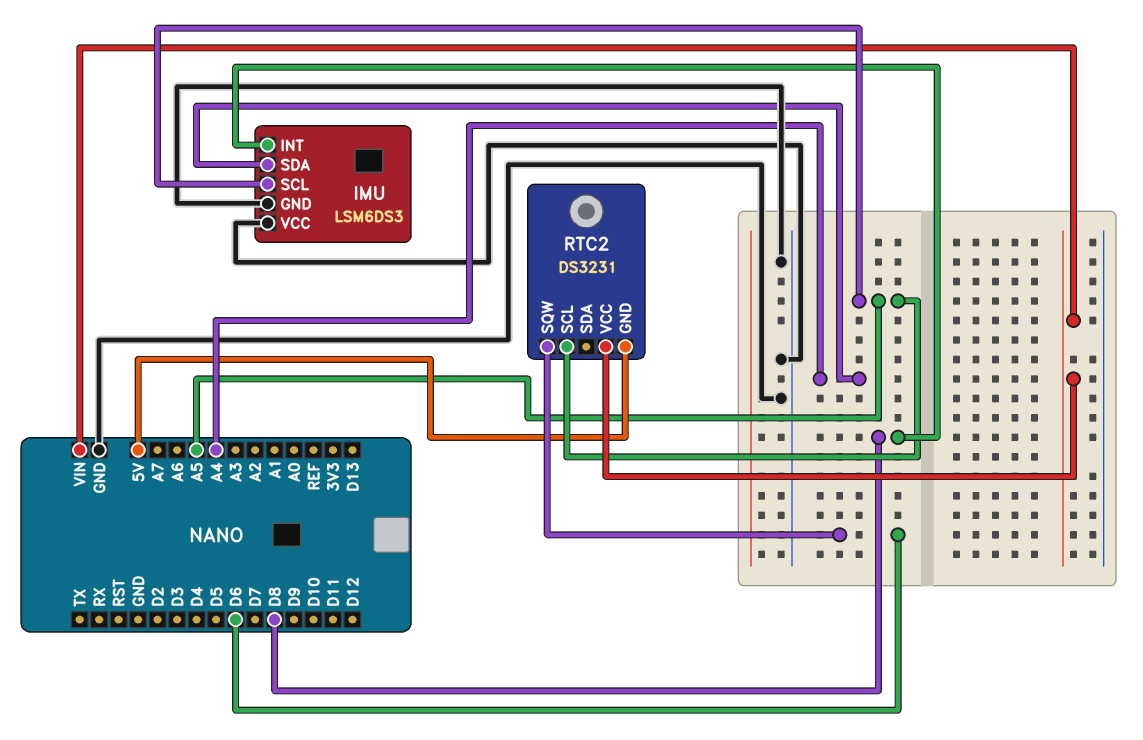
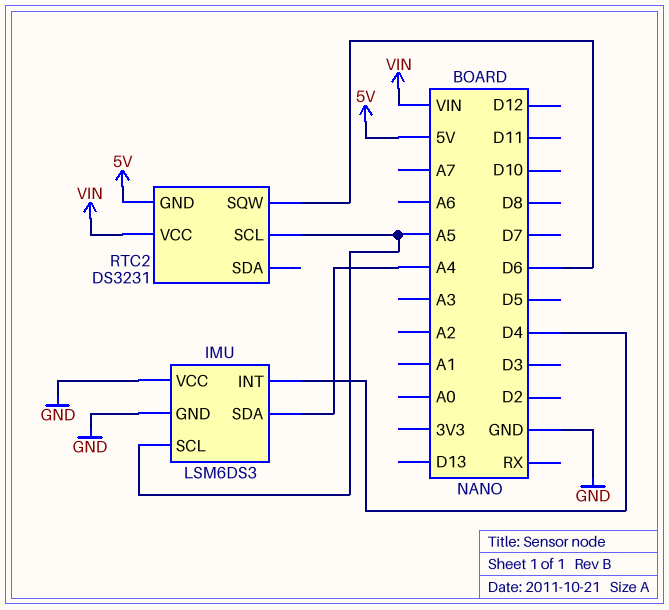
IMU pin INT: D8 -> D4

